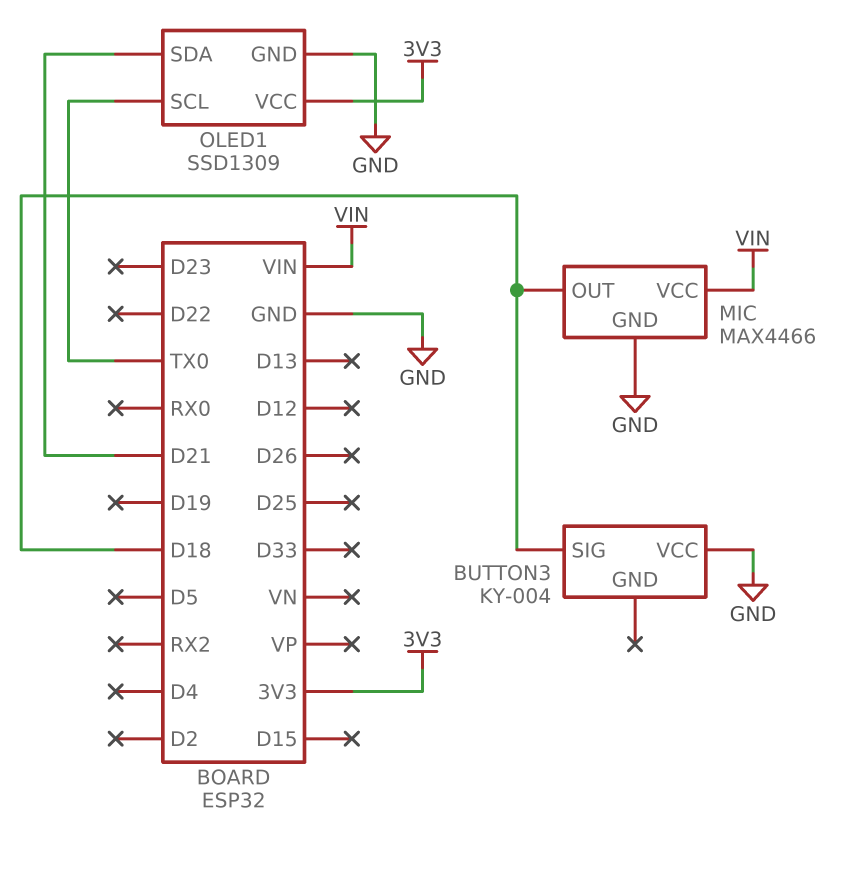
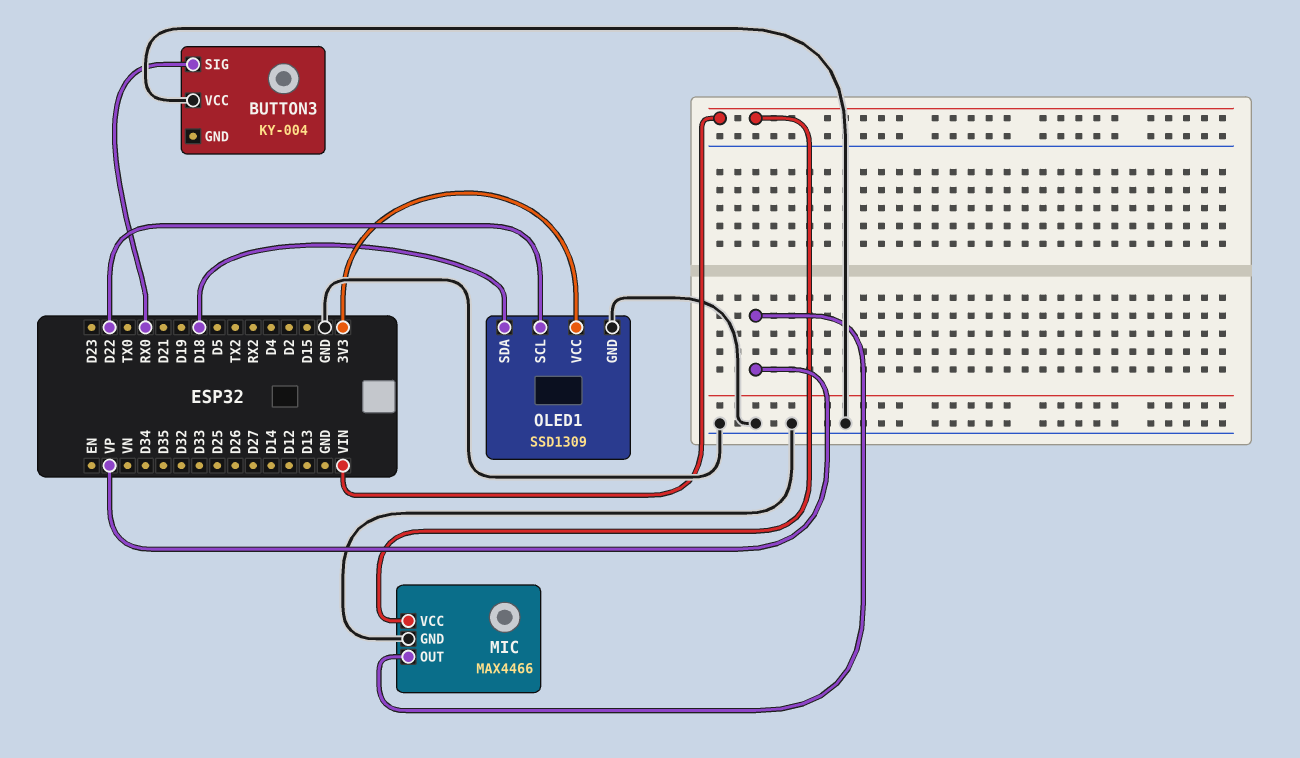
BUTTON3 pin SIG: D18 -> RX0
MIC pin OUT: D18 -> VP
OLED1 pin SCL: TX0 -> D22
OLED1 pin SDA: D21 -> D18

